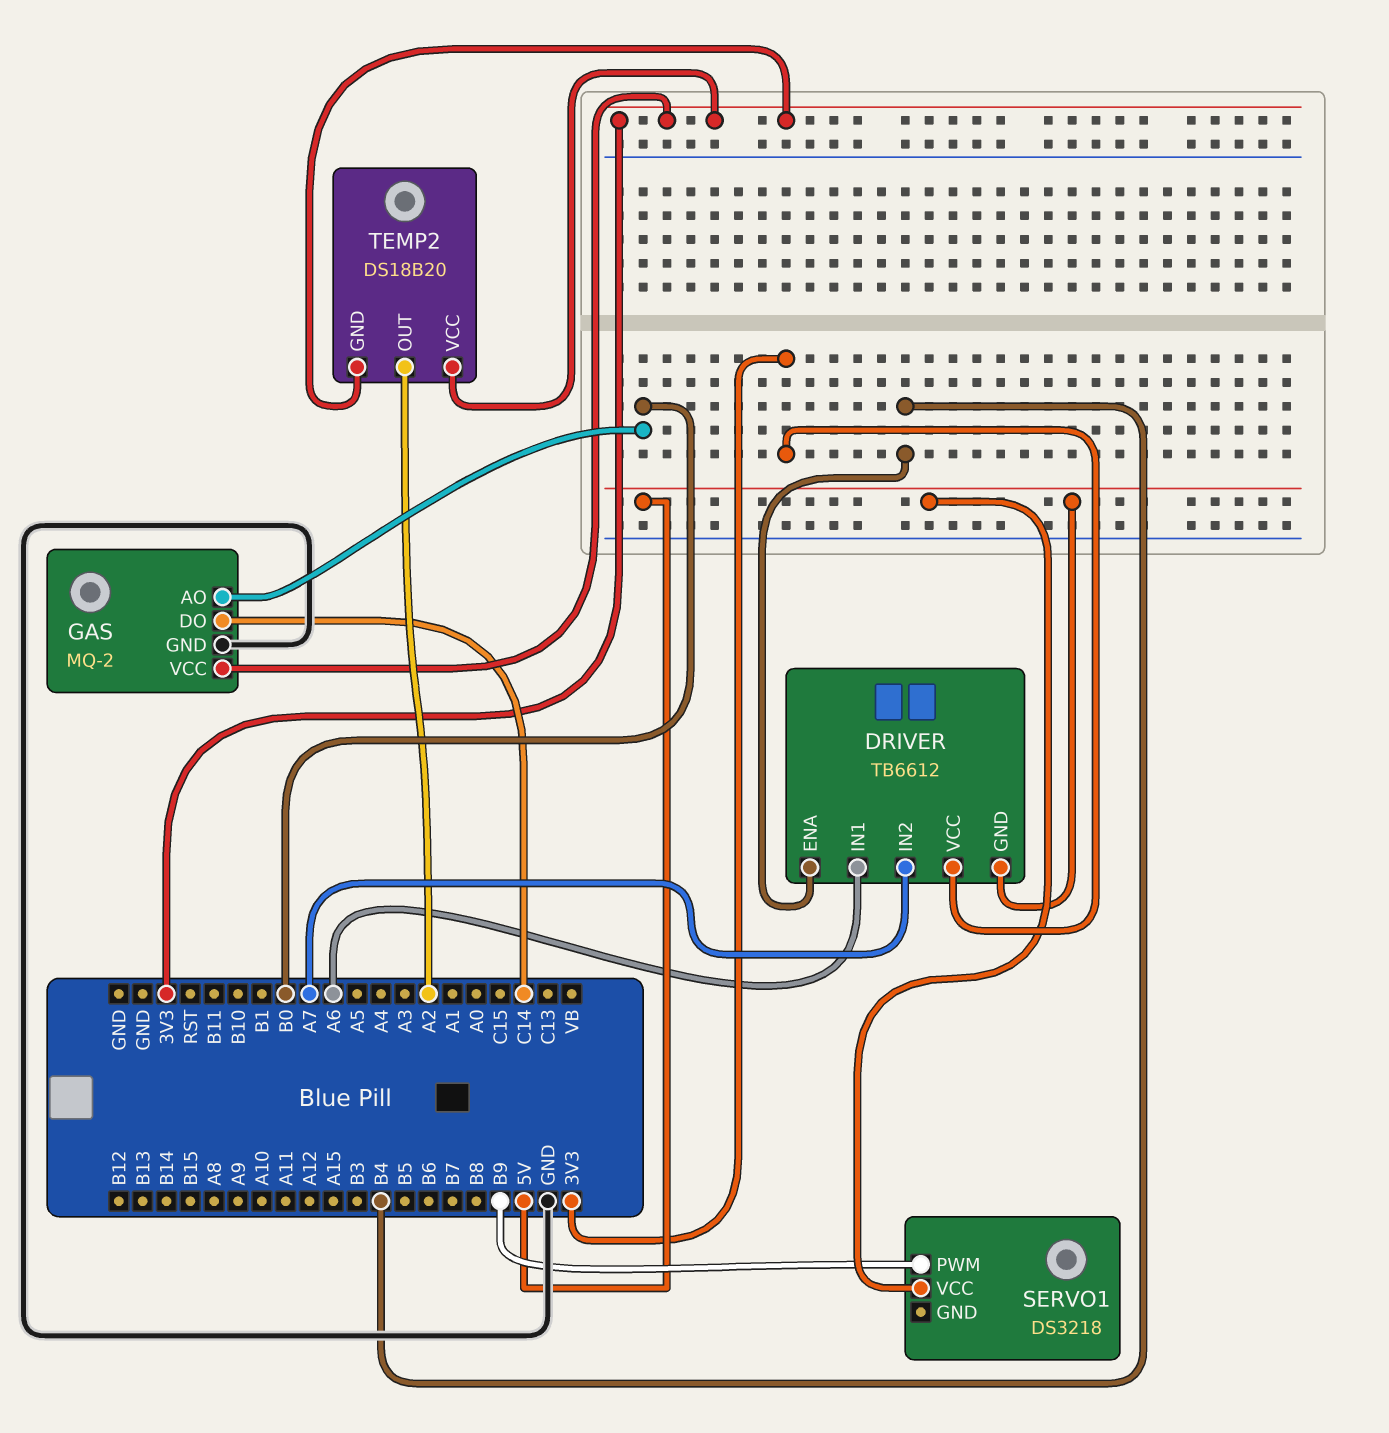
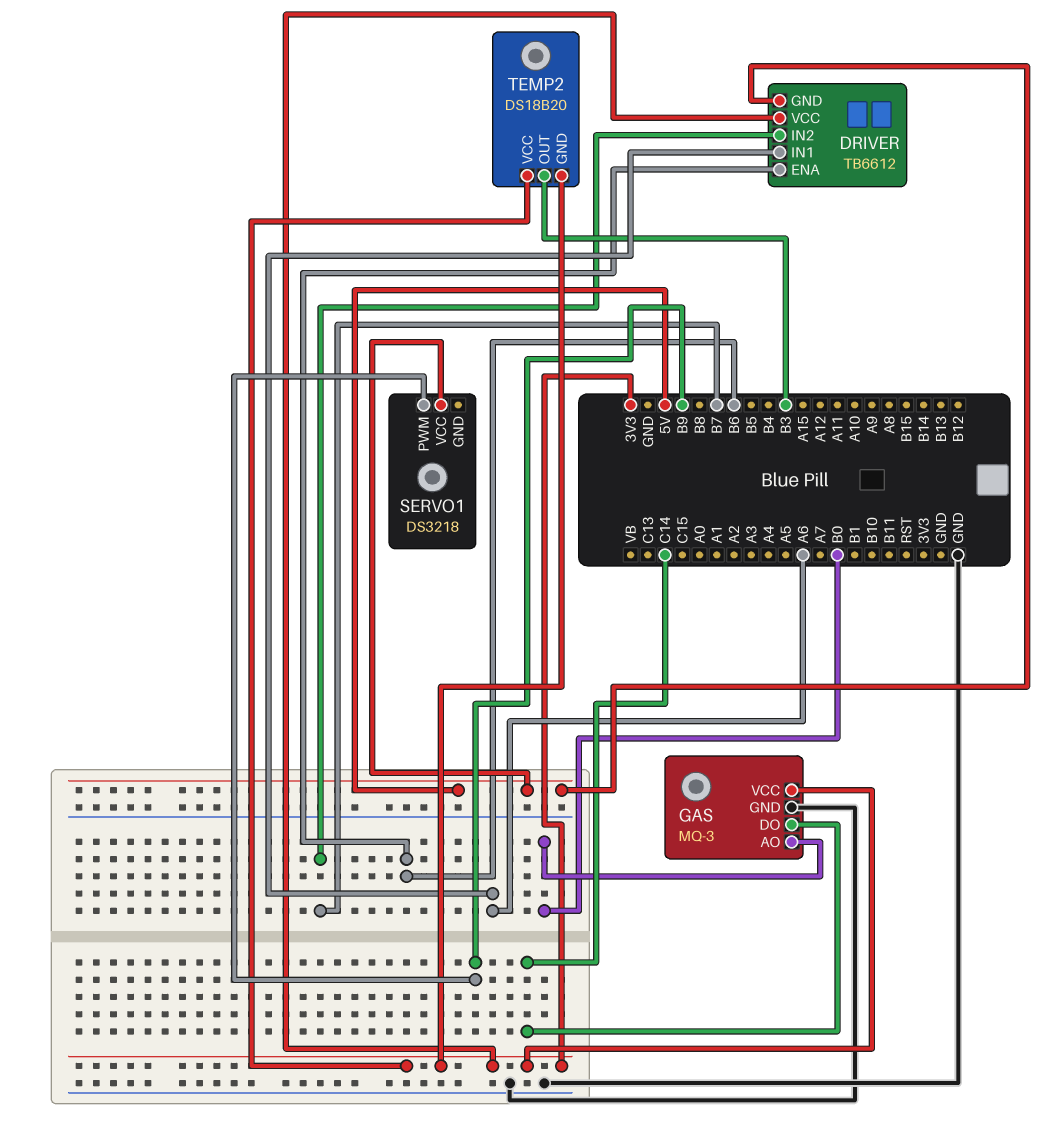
DRIVER pin ENA: B4 -> B6
DRIVER pin IN2: A7 -> B7
GAS: MQ-2 -> MQ-3
TEMP2 pin OUT: A2 -> B3

